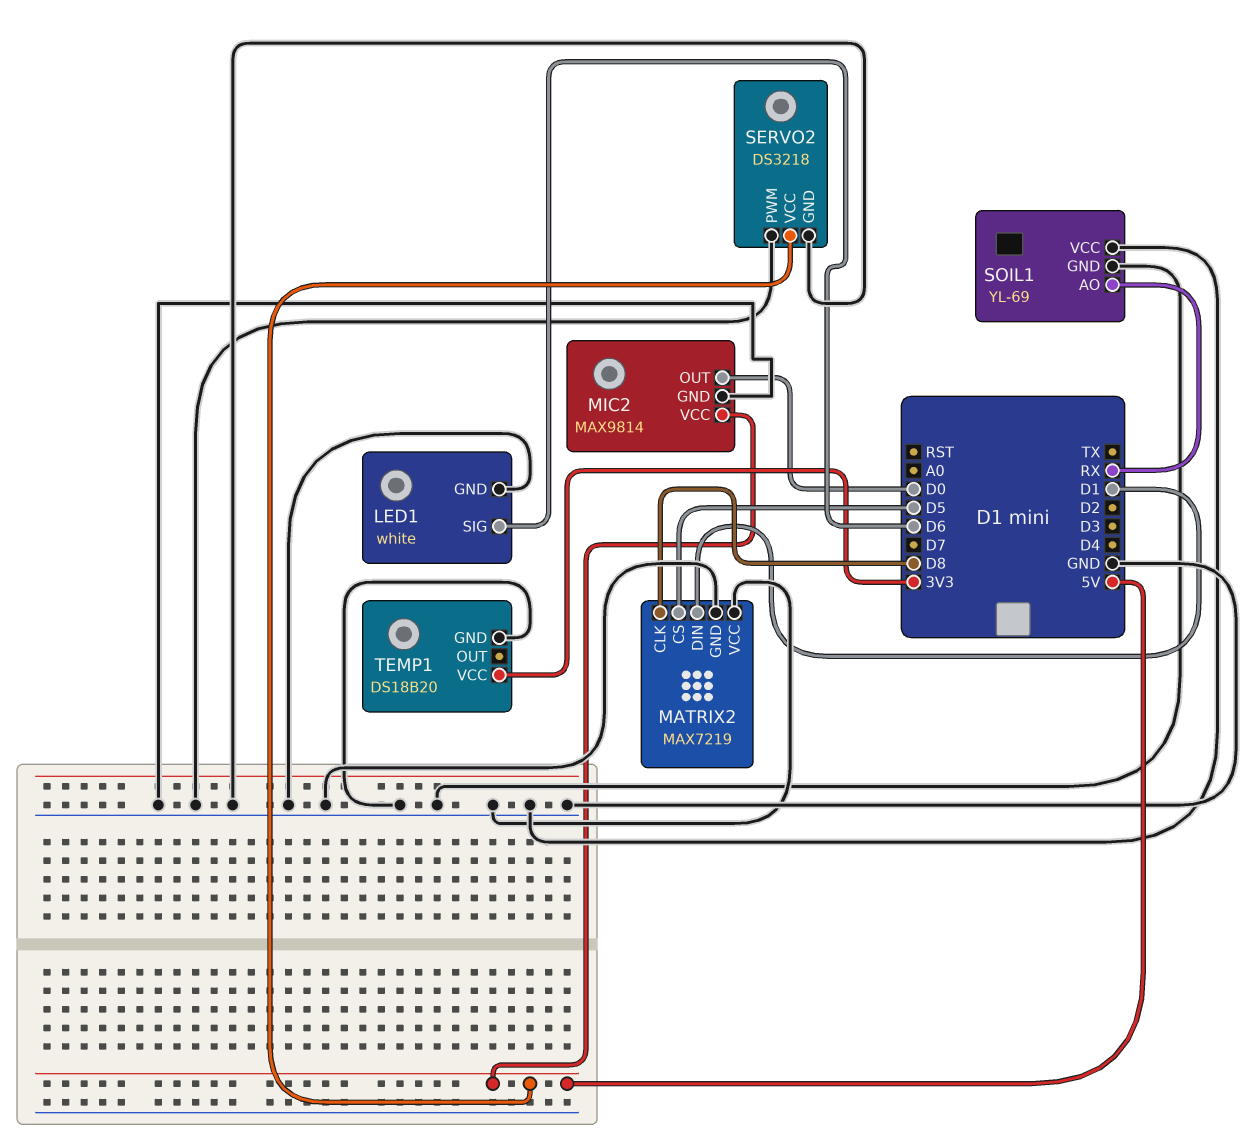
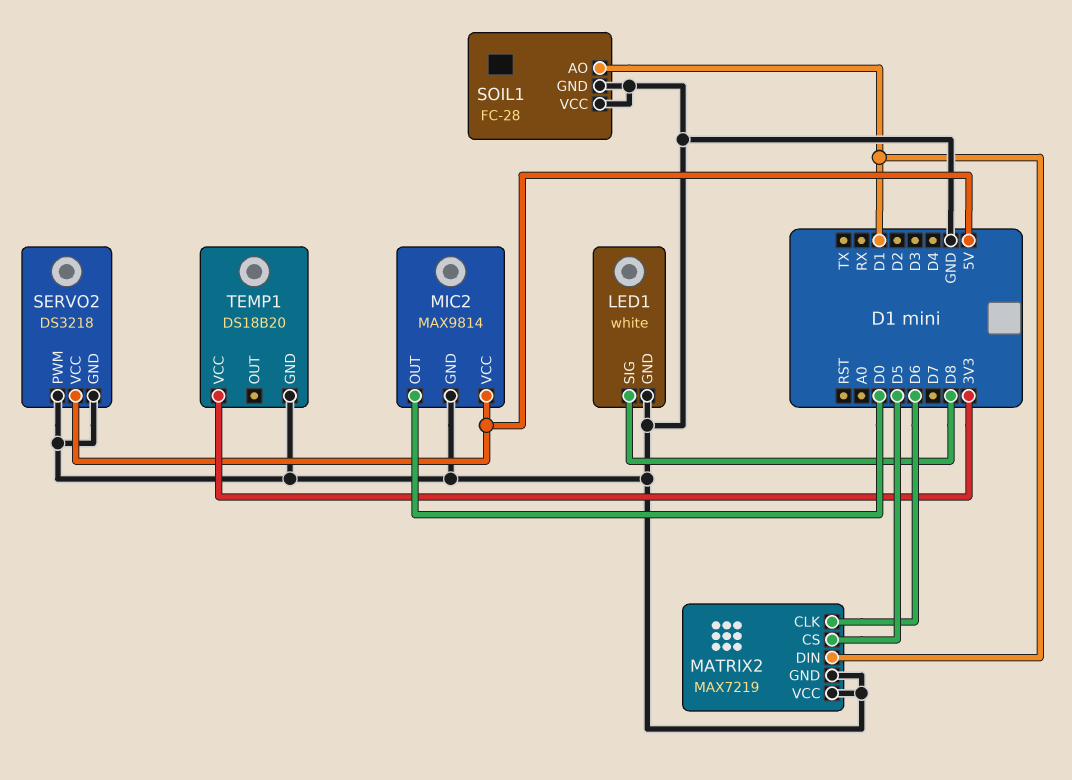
LED1 pin SIG: D6 -> D8
MATRIX2 pin CLK: D8 -> D6
SOIL1: YL-69 -> FC-28
SOIL1 pin AO: RX -> D1

